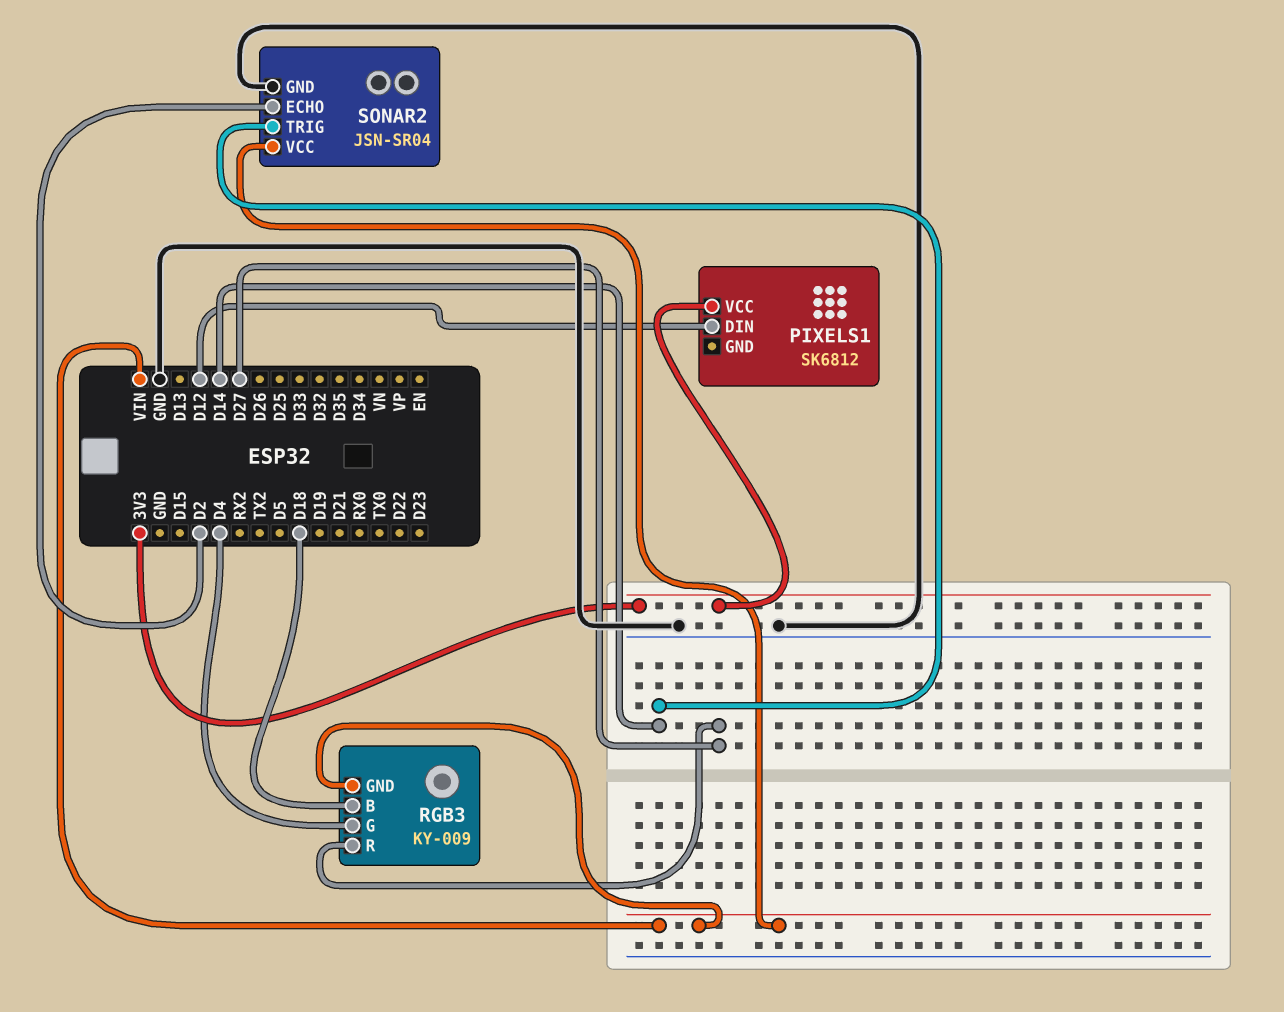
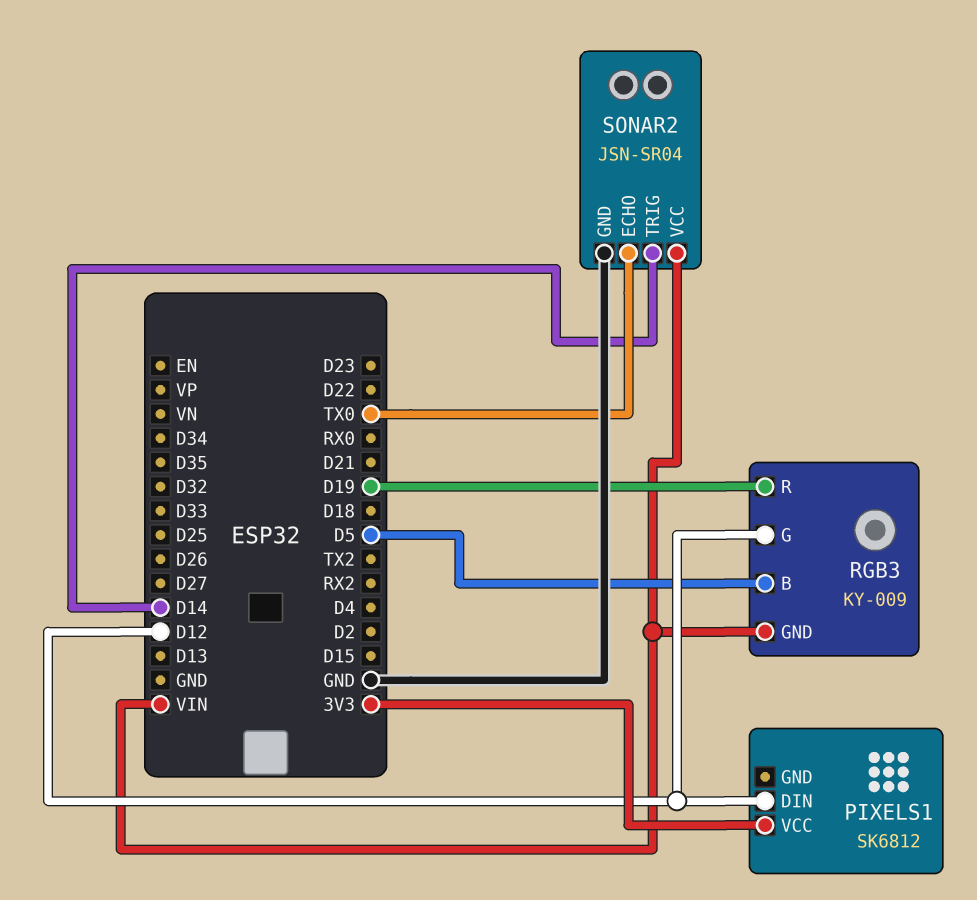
RGB3 pin B: D18 -> D5
RGB3 pin G: D4 -> D12
RGB3 pin R: D27 -> D19
SONAR2 pin ECHO: D2 -> TX0

